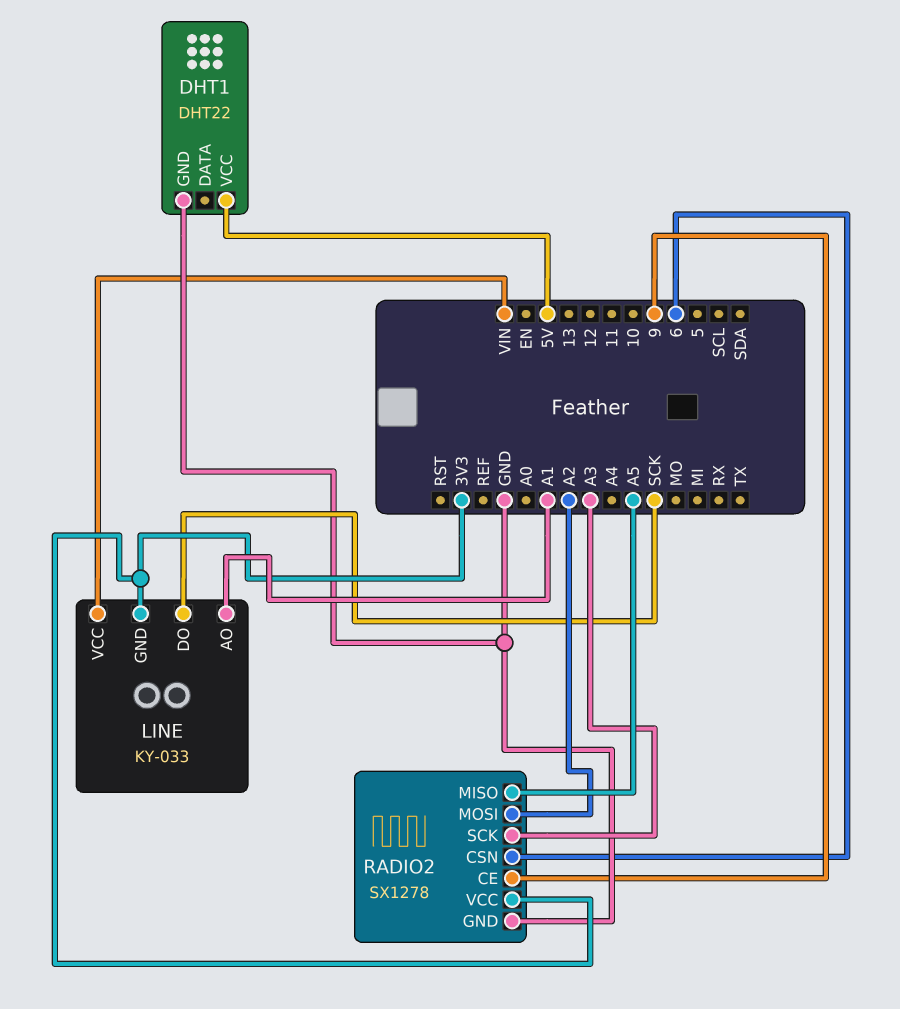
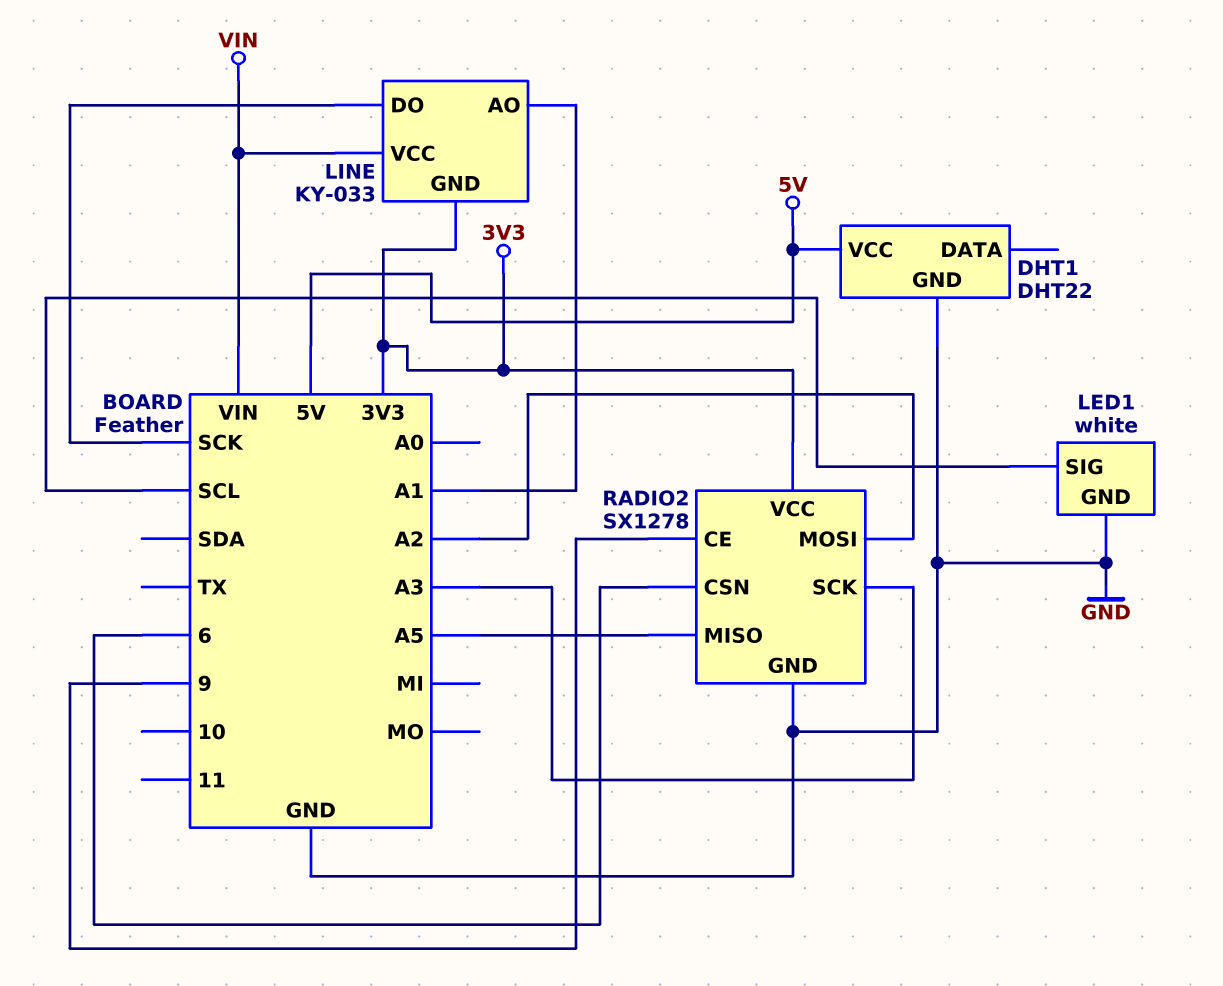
LED1: none -> white
LED1 pin GND: none -> GND
LED1 pin SIG: none -> SCL

